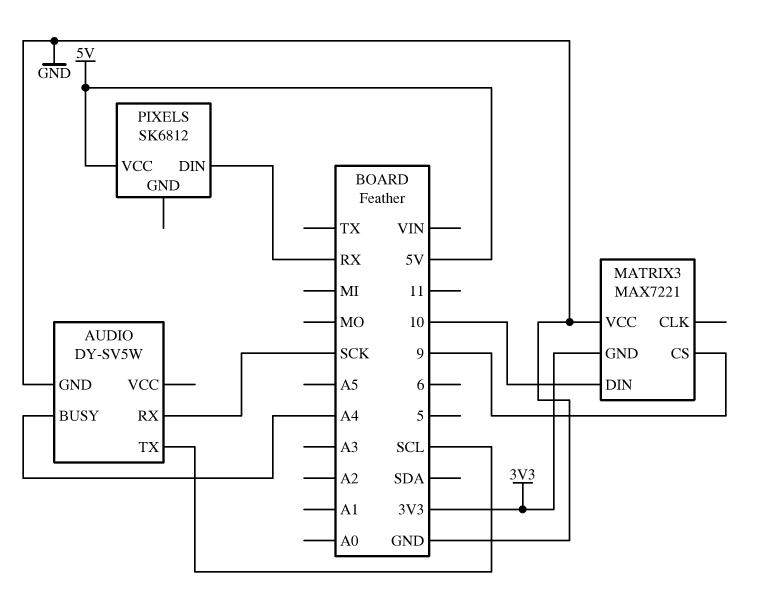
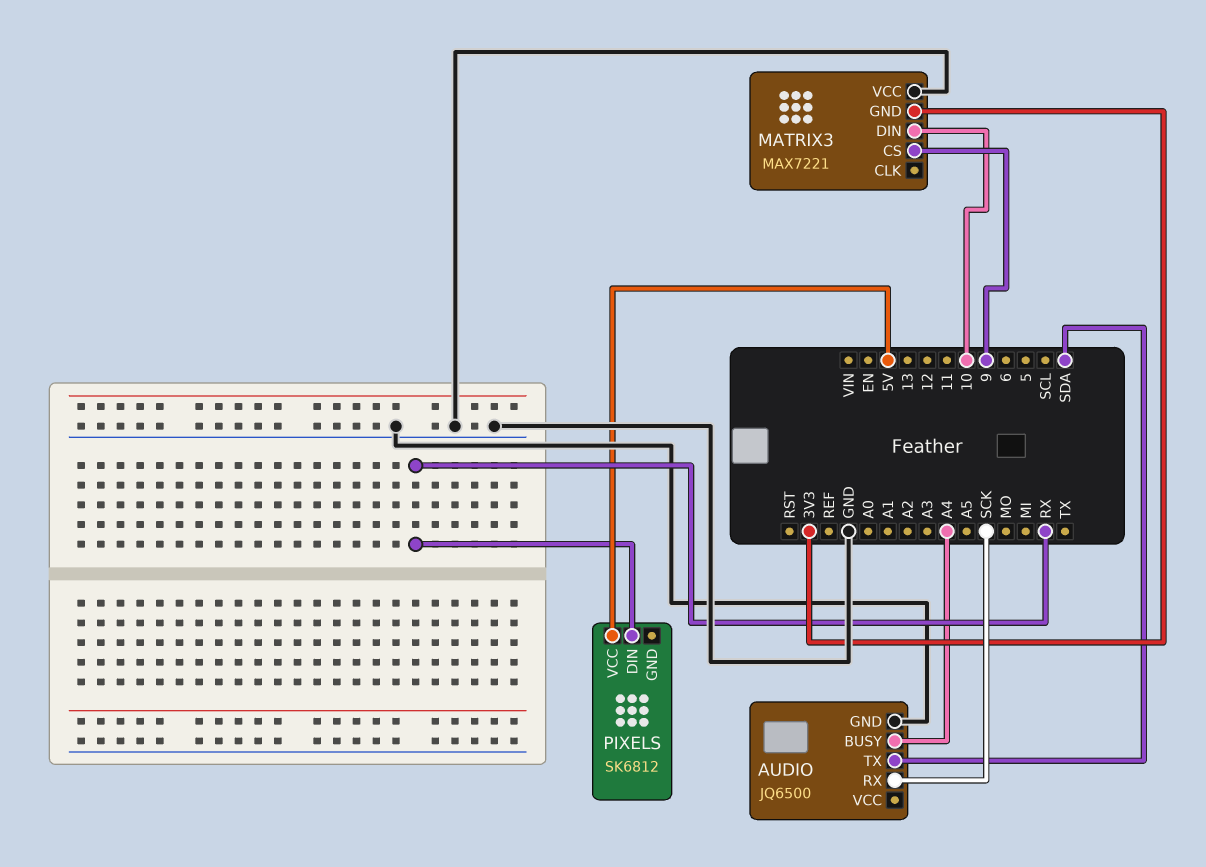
AUDIO: DY-SV5W -> JQ6500
AUDIO pin TX: SCL -> SDA

